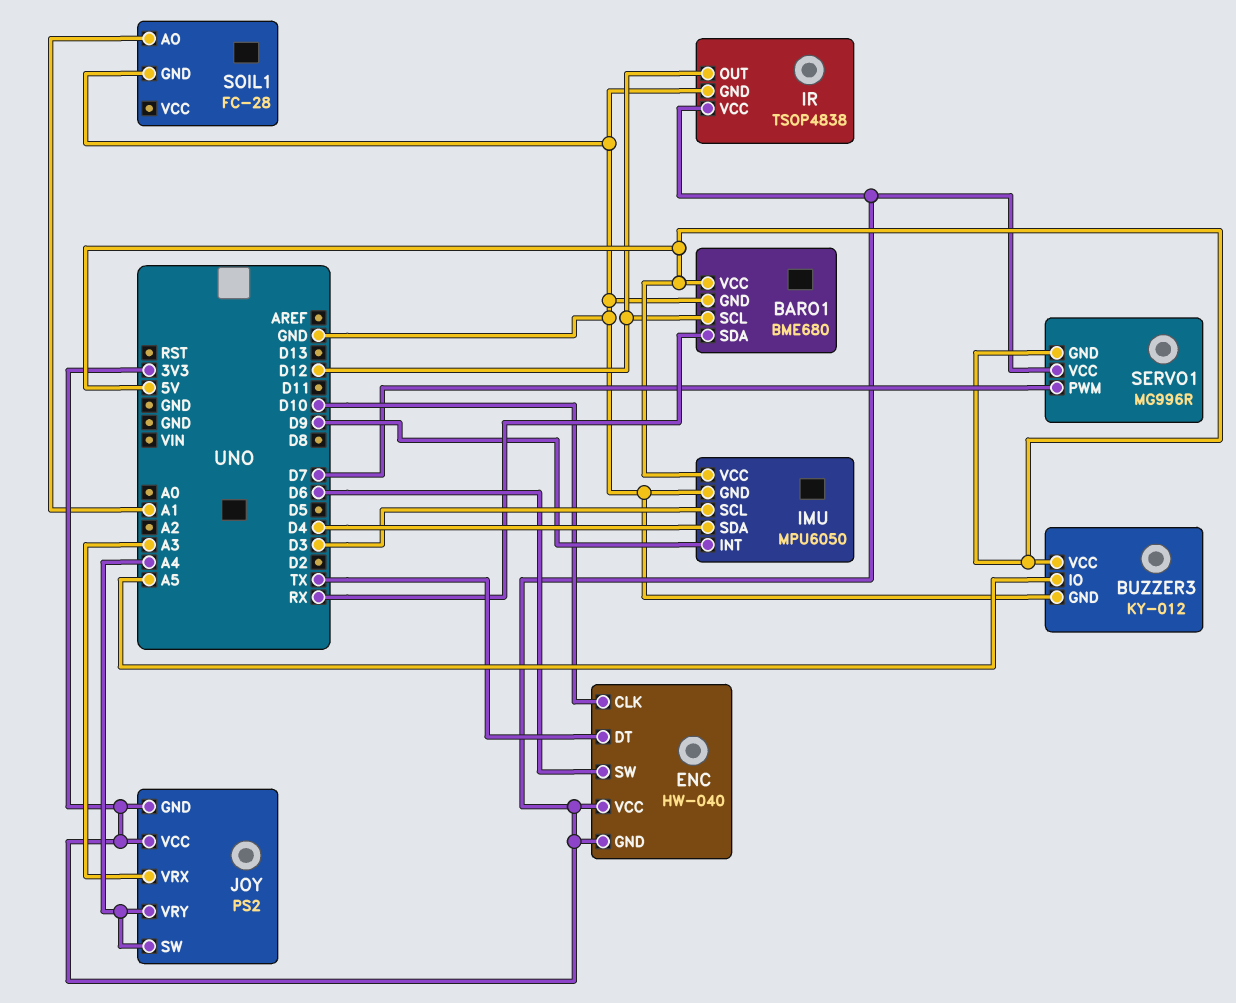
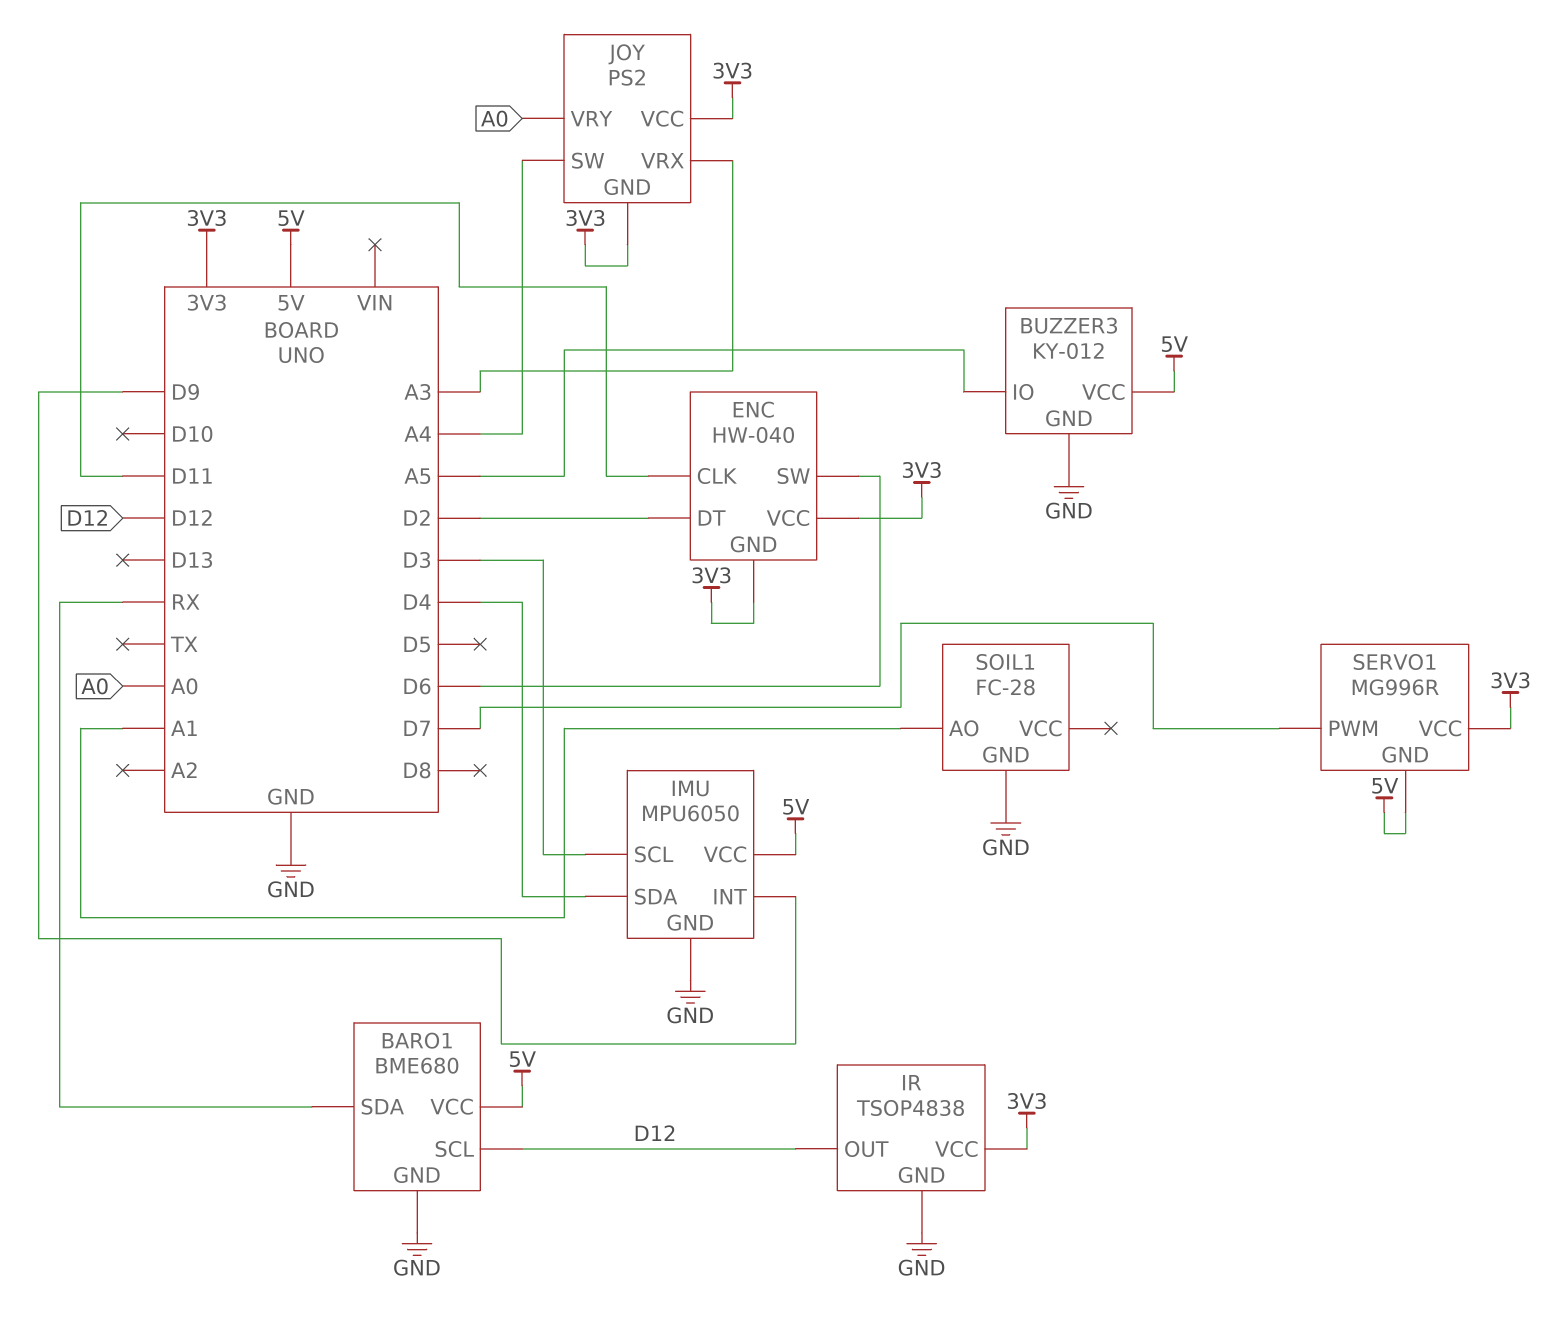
ENC pin CLK: D10 -> D11
ENC pin DT: TX -> D2
JOY pin VRY: A4 -> A0

